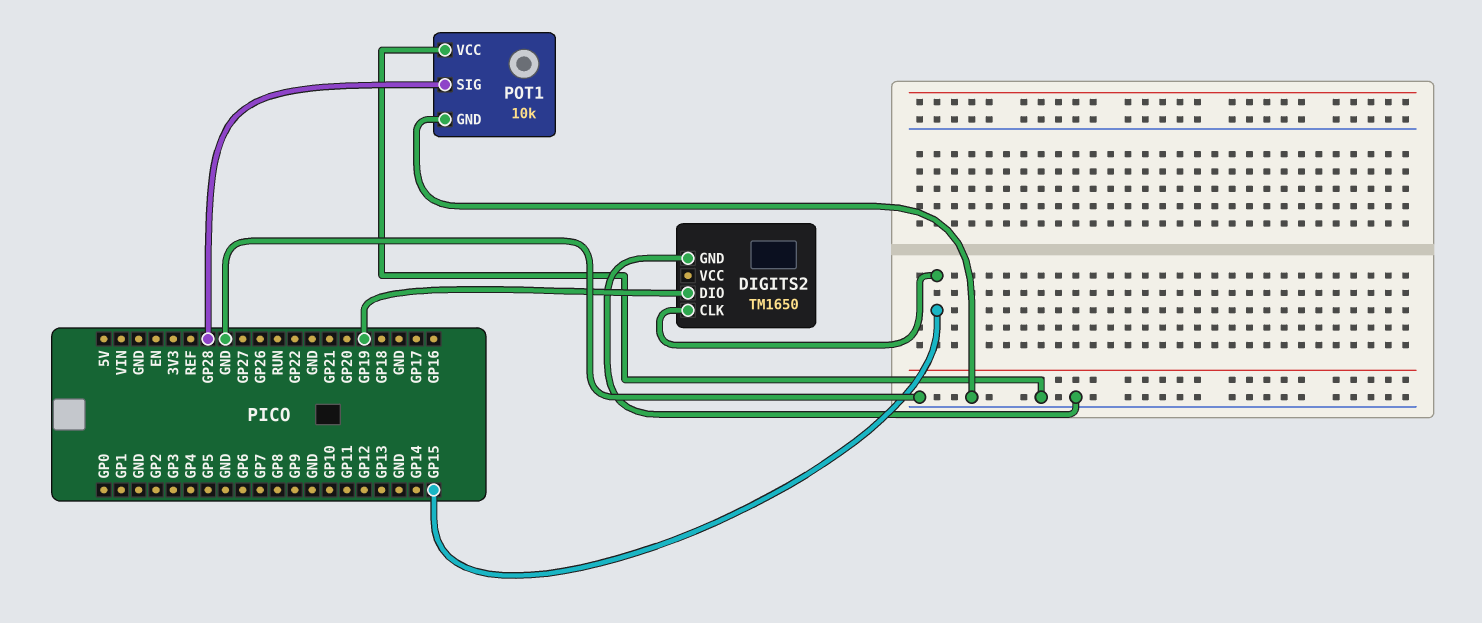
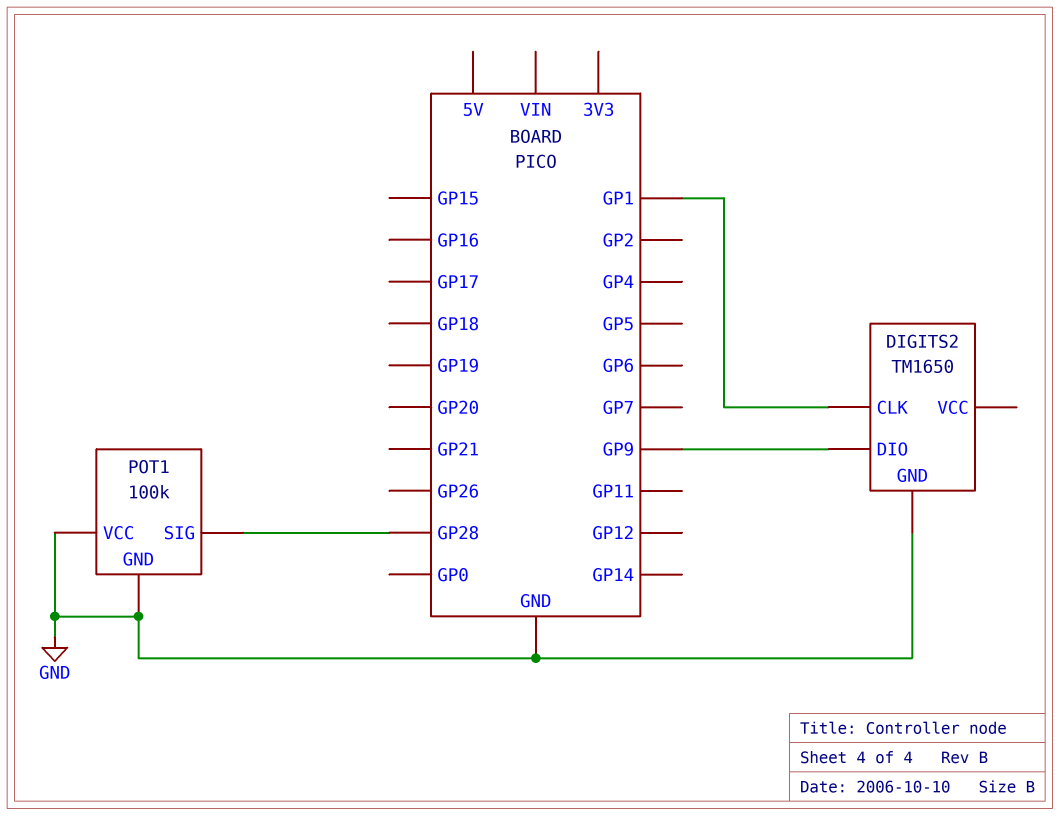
DIGITS2 pin CLK: GP15 -> GP1
DIGITS2 pin DIO: GP19 -> GP9
POT1: 10k -> 100k

